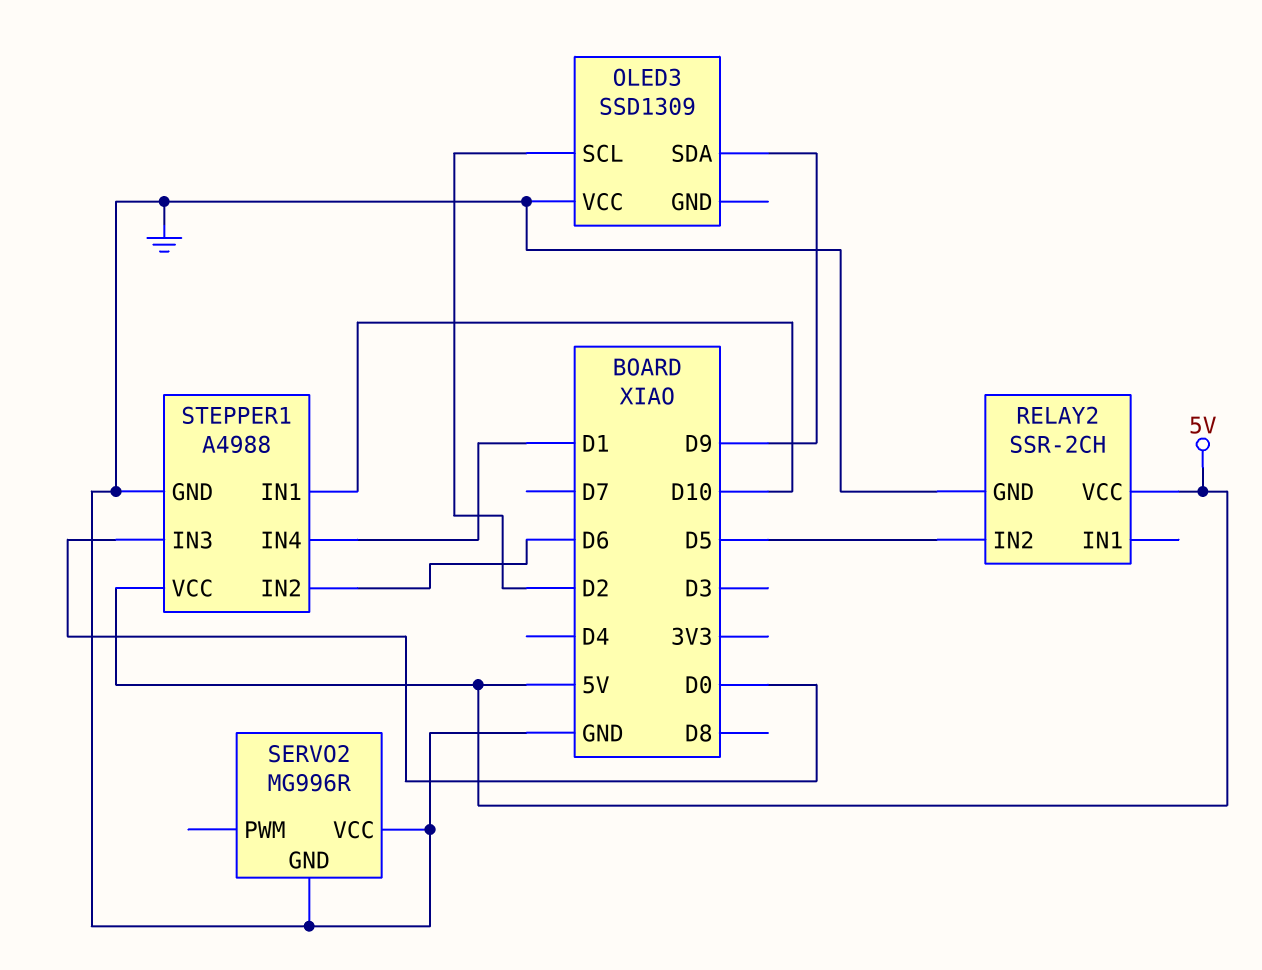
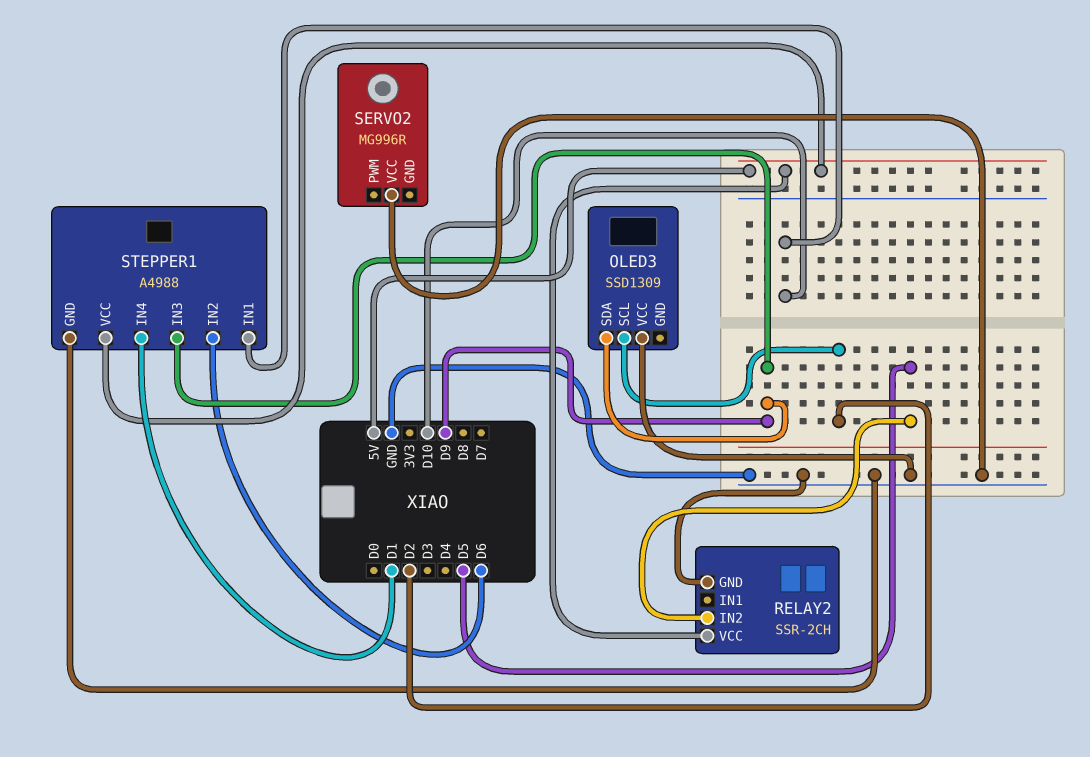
SERVO2 pin GND: GND -> none
STEPPER1 pin IN3: D0 -> D9

